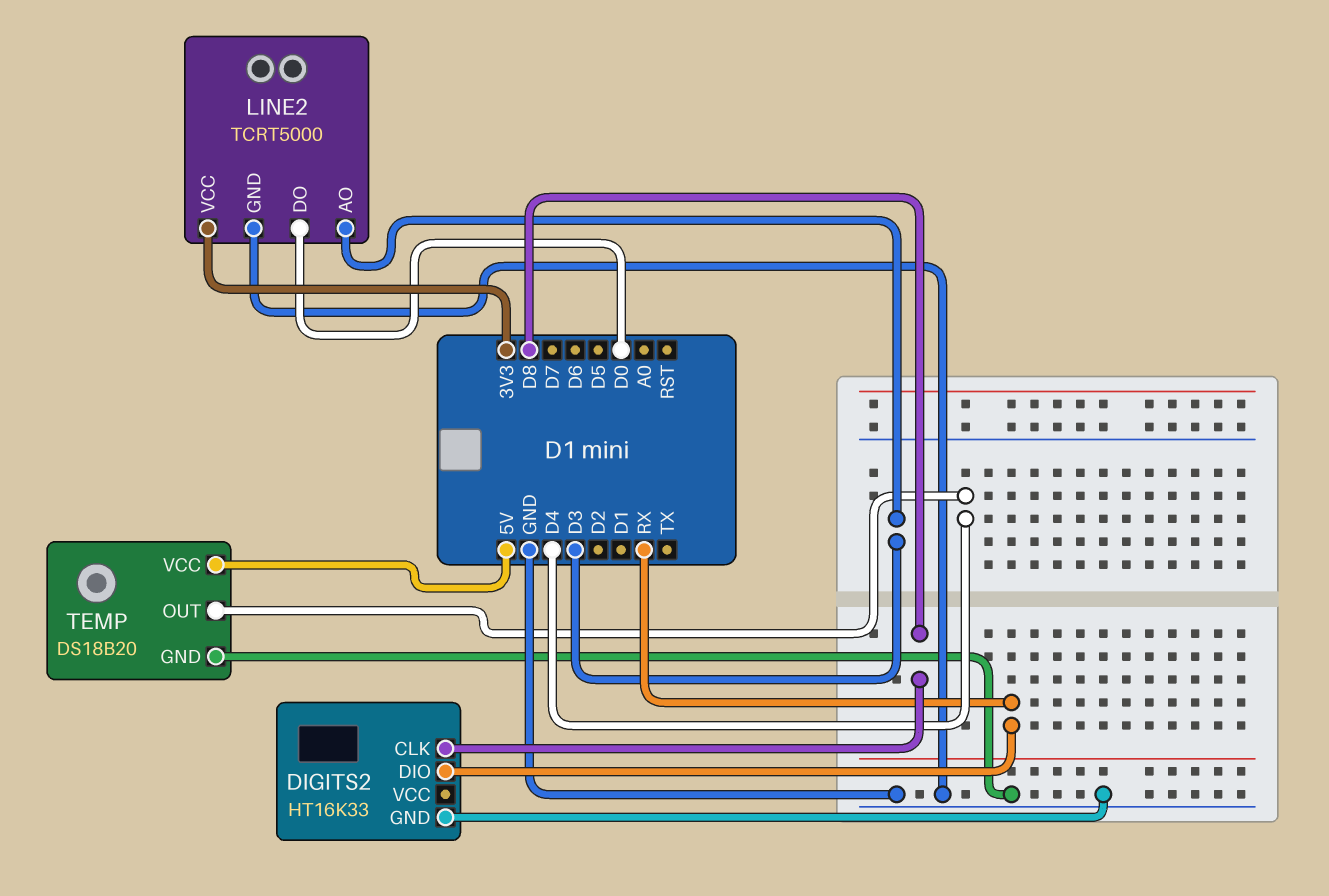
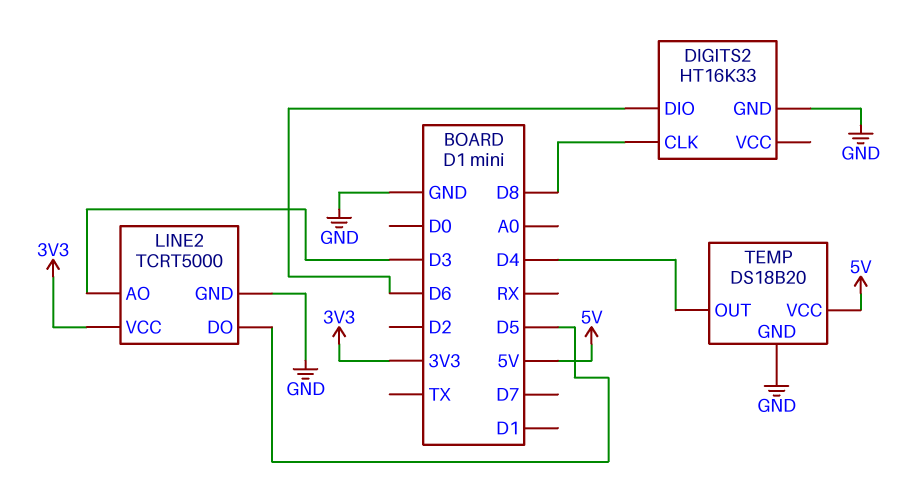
DIGITS2 pin DIO: RX -> D6
LINE2 pin DO: D0 -> D5

